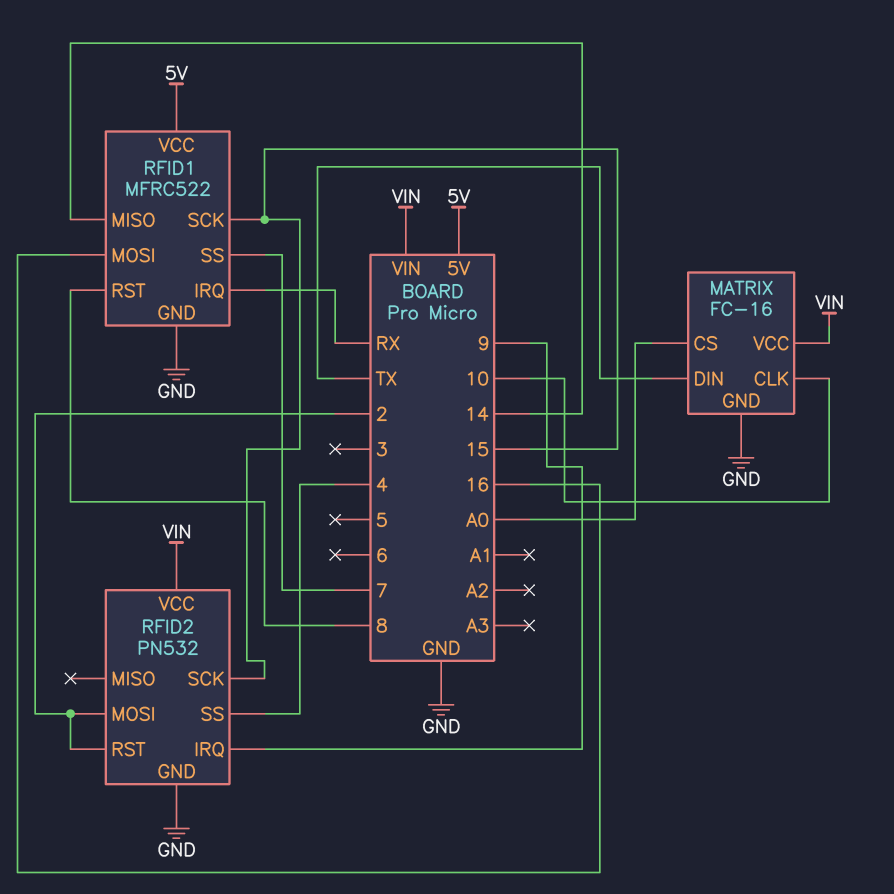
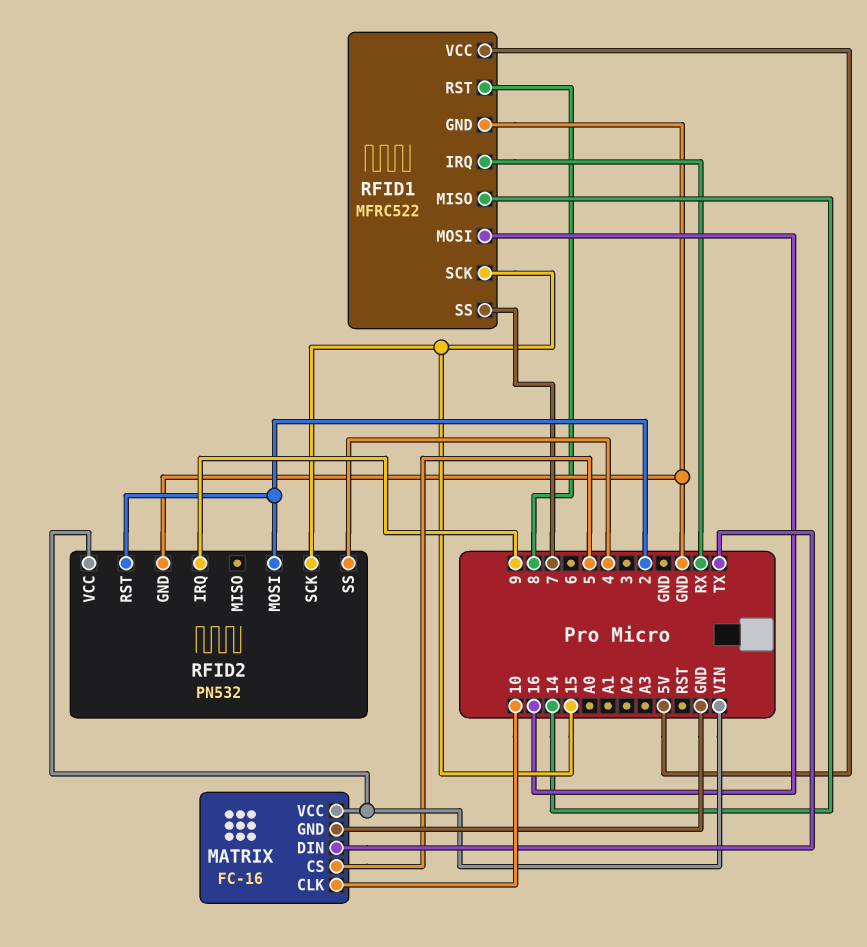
MATRIX pin CS: A0 -> 5

